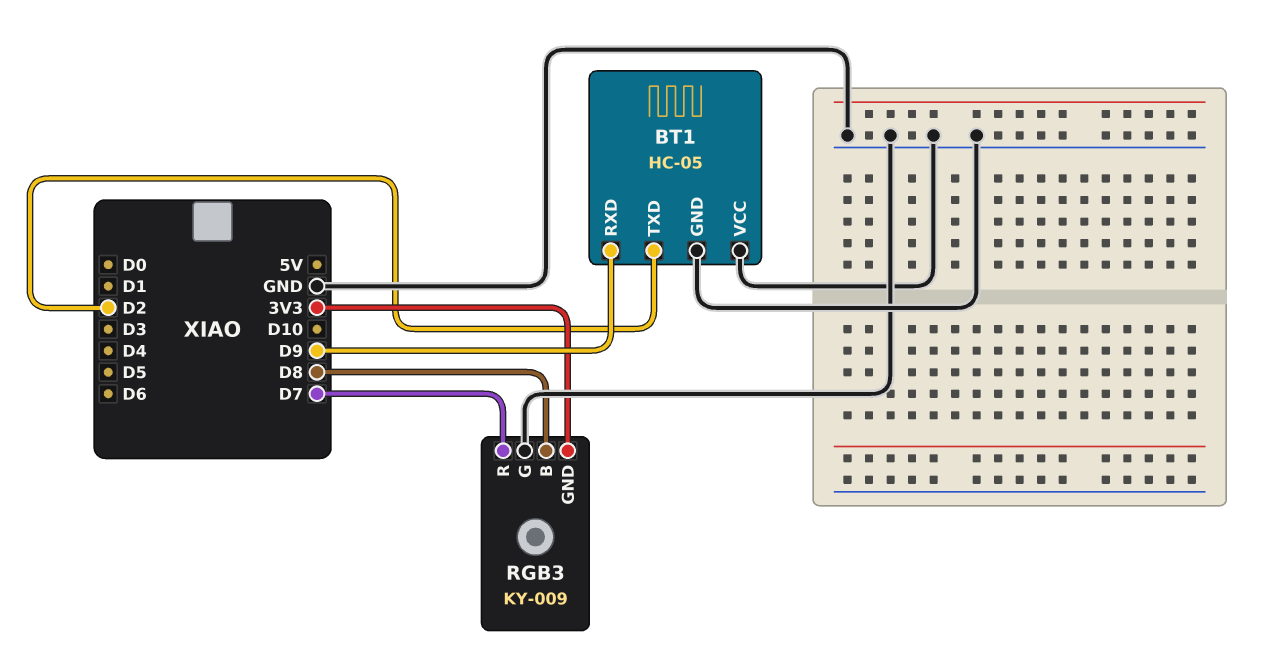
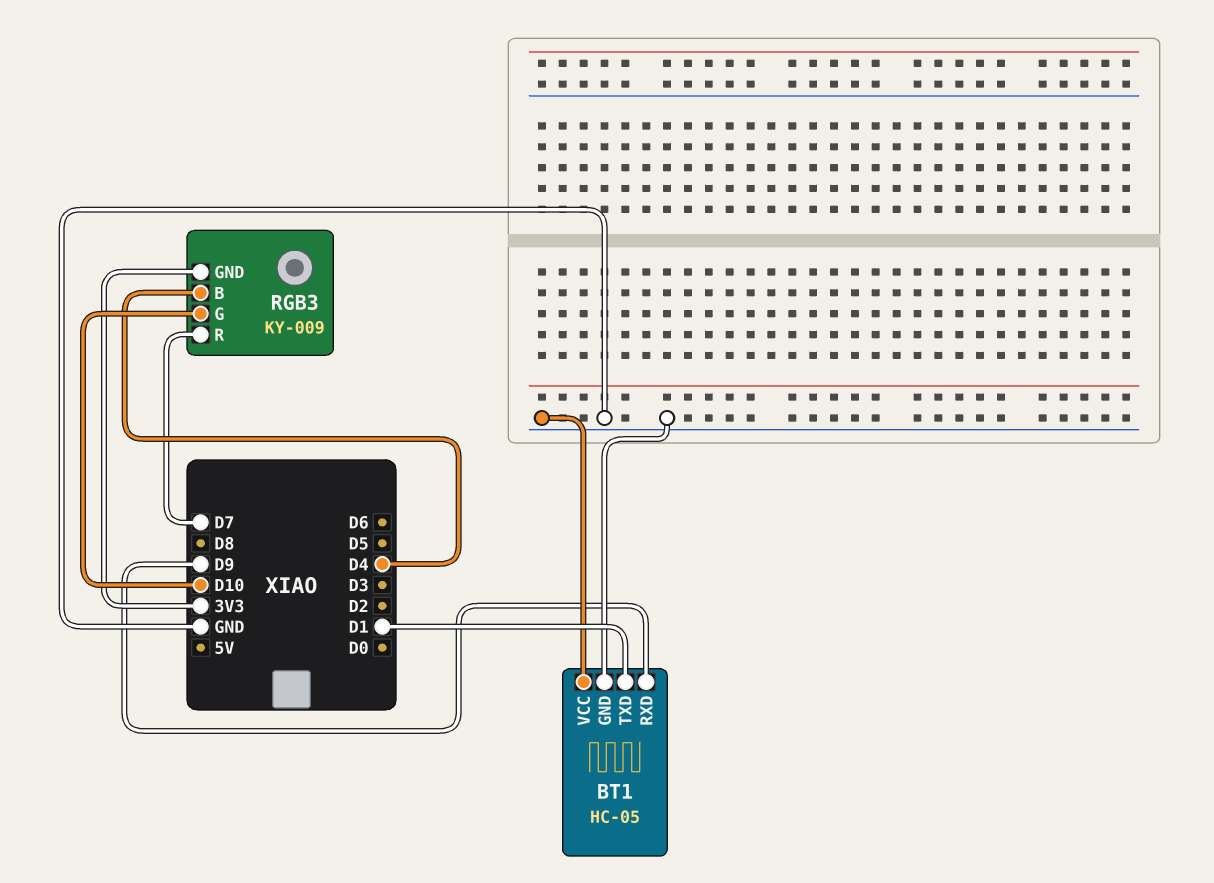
BT1 pin TXD: D2 -> D1
RGB3 pin B: D8 -> D4
RGB3 pin G: GND -> D10

